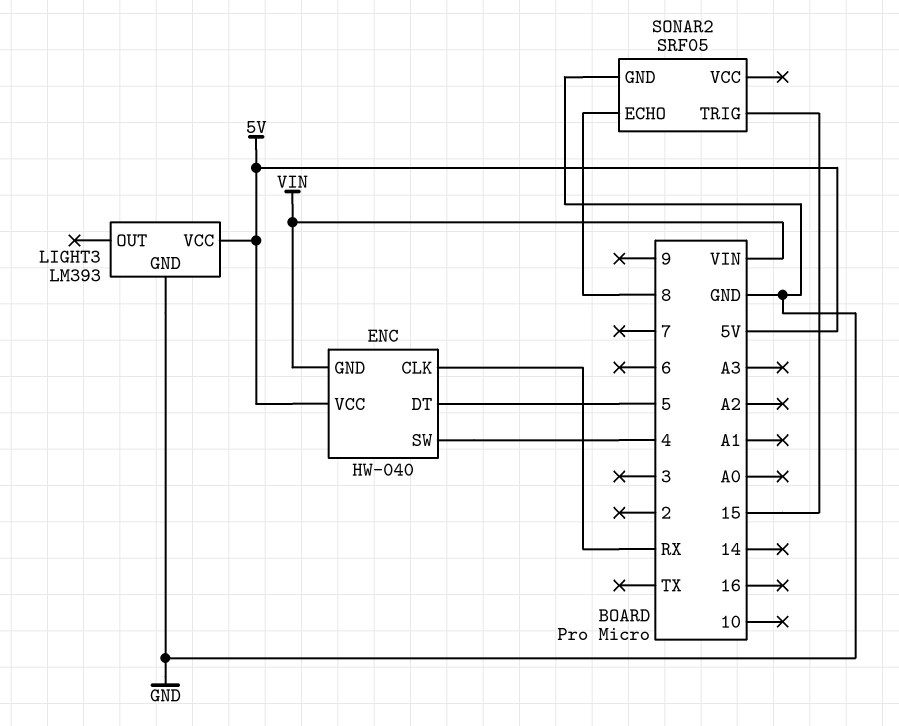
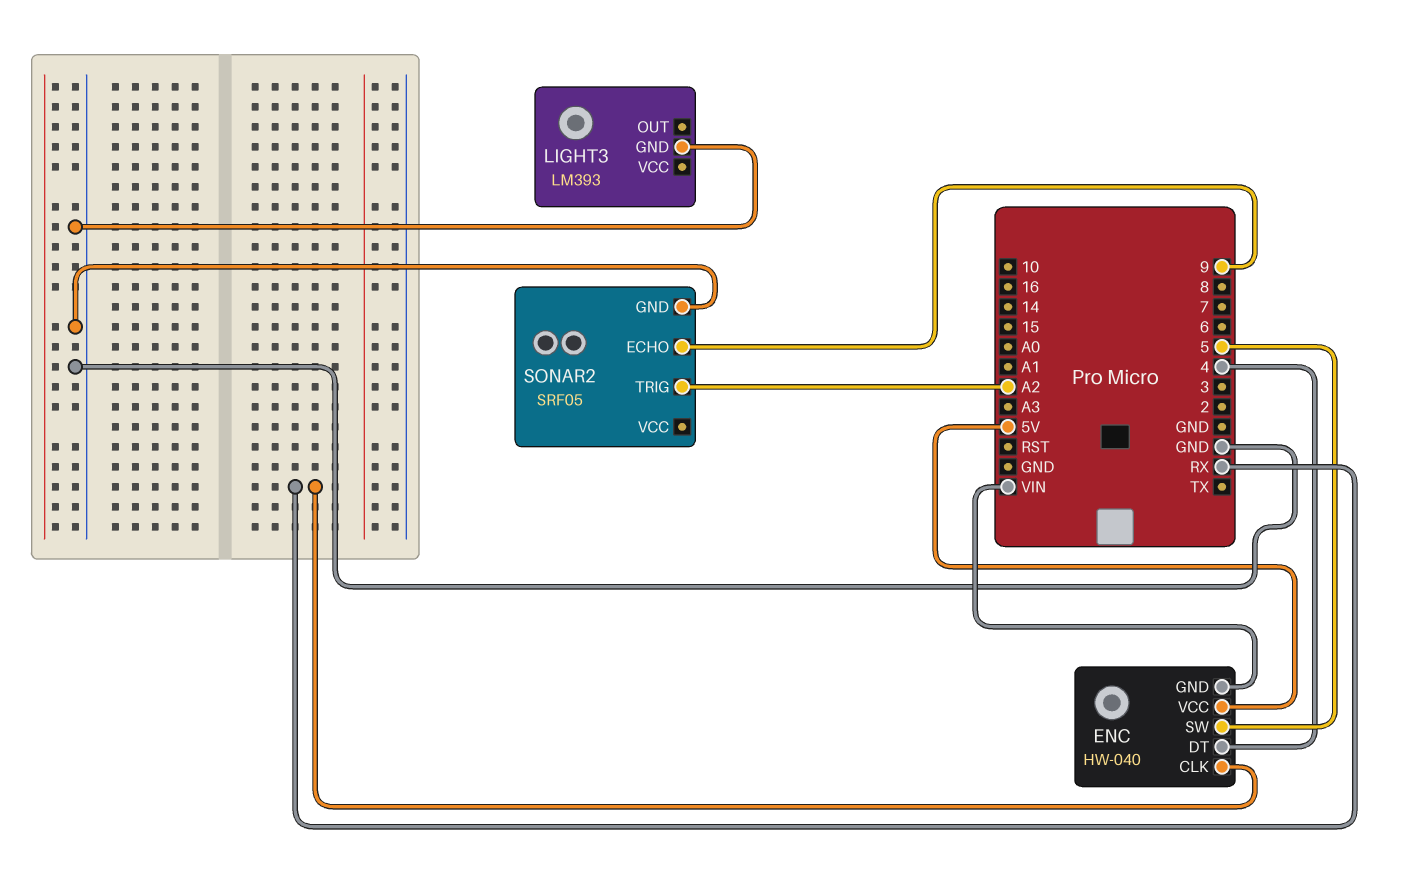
ENC pin DT: 5 -> 4
ENC pin SW: 4 -> 5
LIGHT3 pin VCC: 5V -> none
SONAR2 pin ECHO: 8 -> 9
SONAR2 pin TRIG: 15 -> A2

